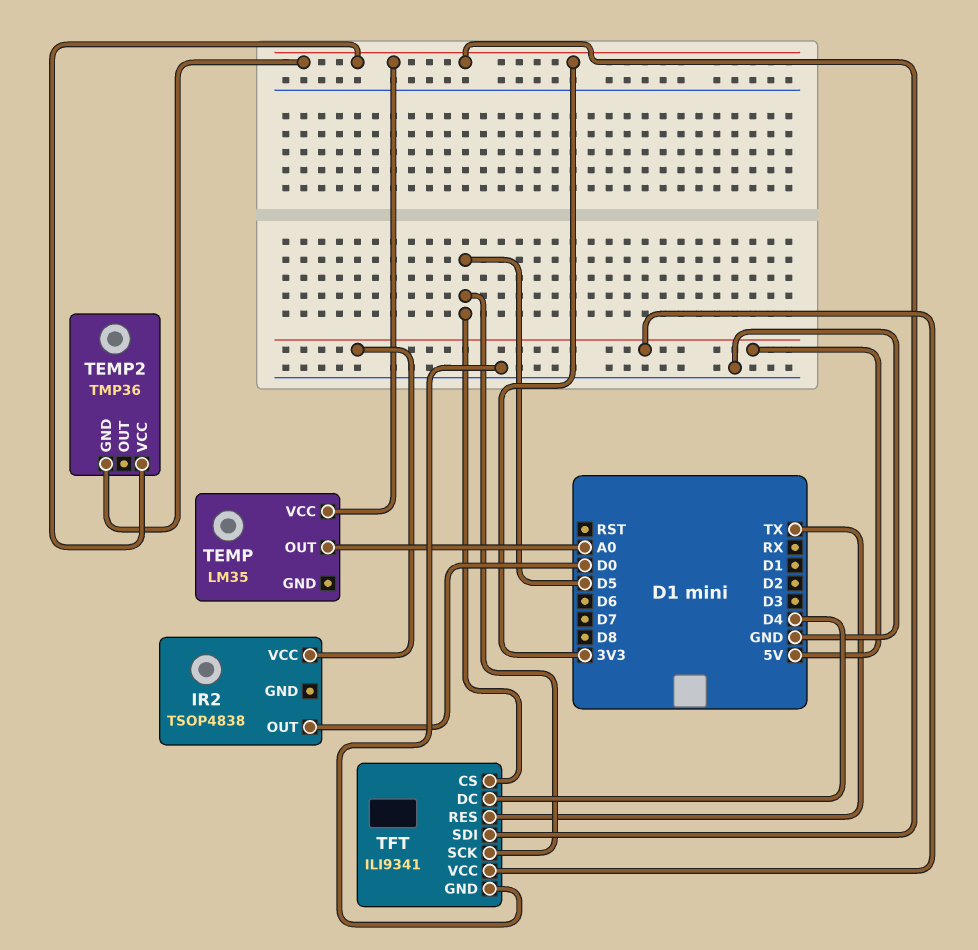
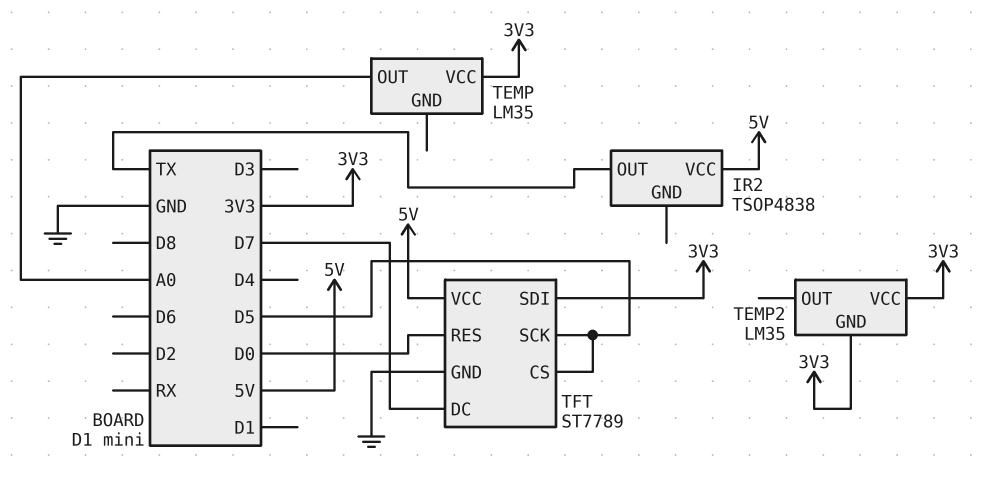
IR2 pin OUT: D0 -> TX
TEMP2: TMP36 -> LM35
TFT: ILI9341 -> ST7789
TFT pin DC: D4 -> D7
TFT pin RES: TX -> D0

